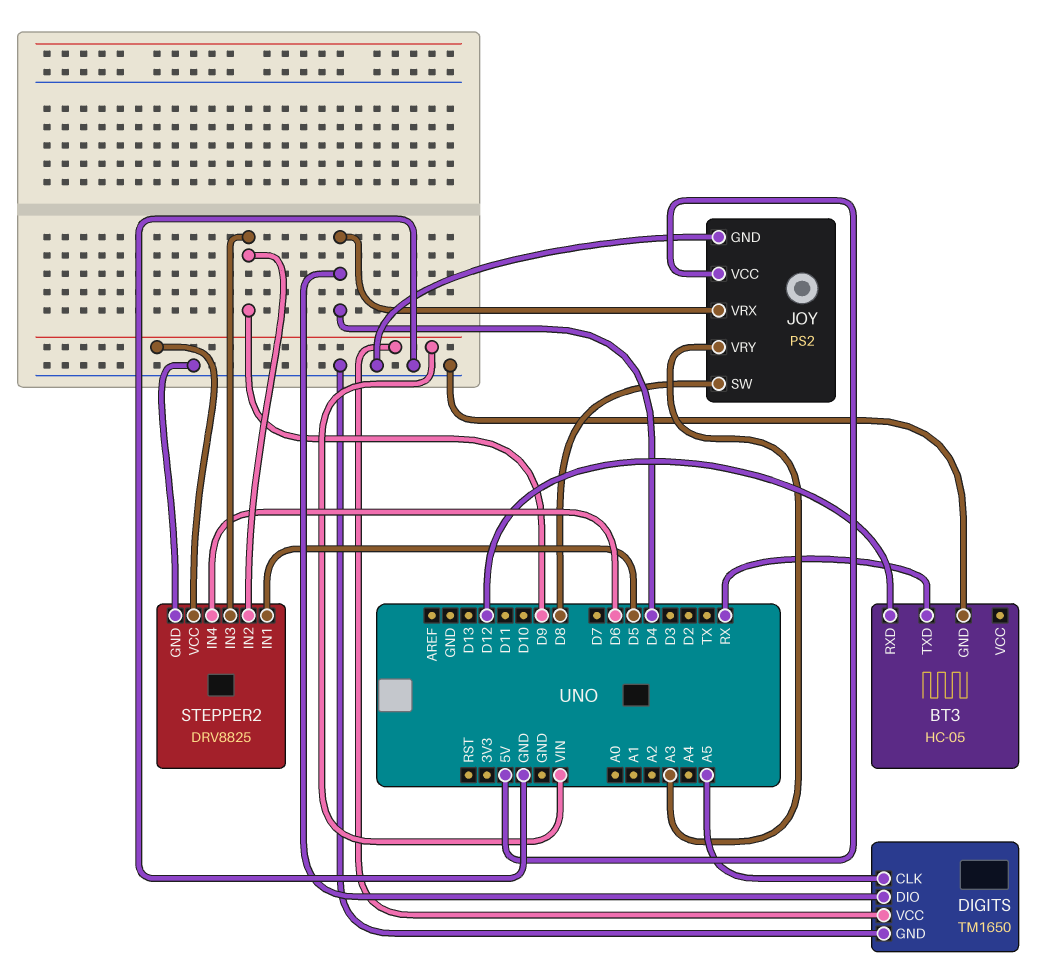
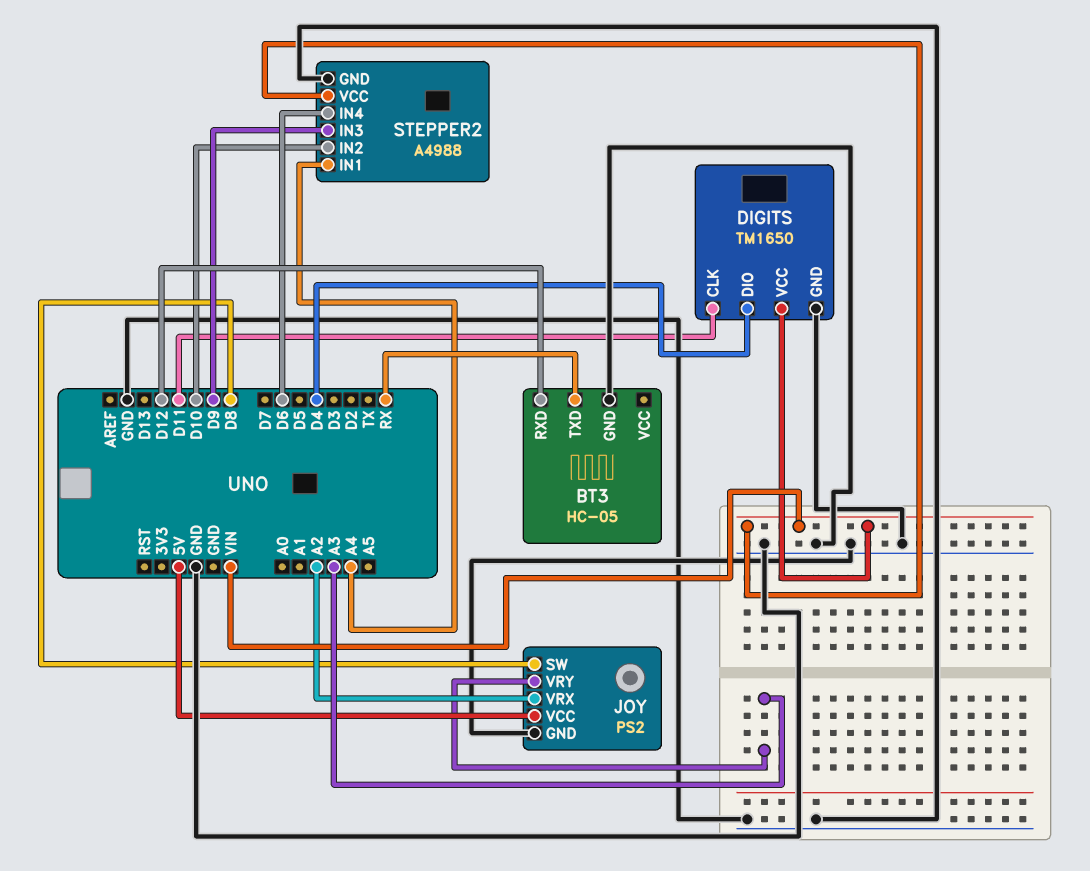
DIGITS pin CLK: A5 -> D11
JOY pin VRX: D4 -> A2
STEPPER2: DRV8825 -> A4988
STEPPER2 pin IN1: D5 -> A4
STEPPER2 pin IN2: D9 -> D10

